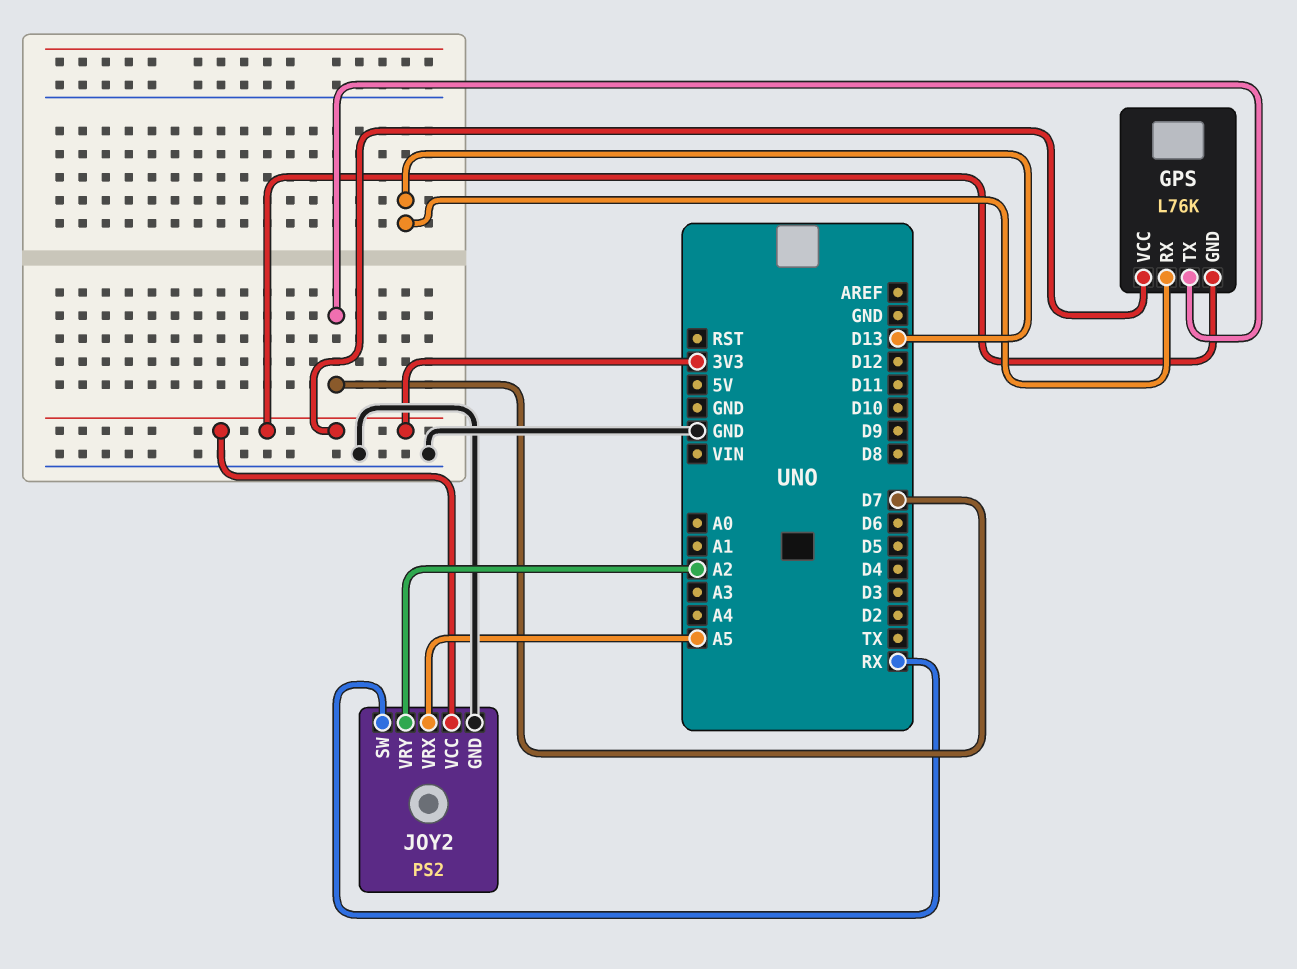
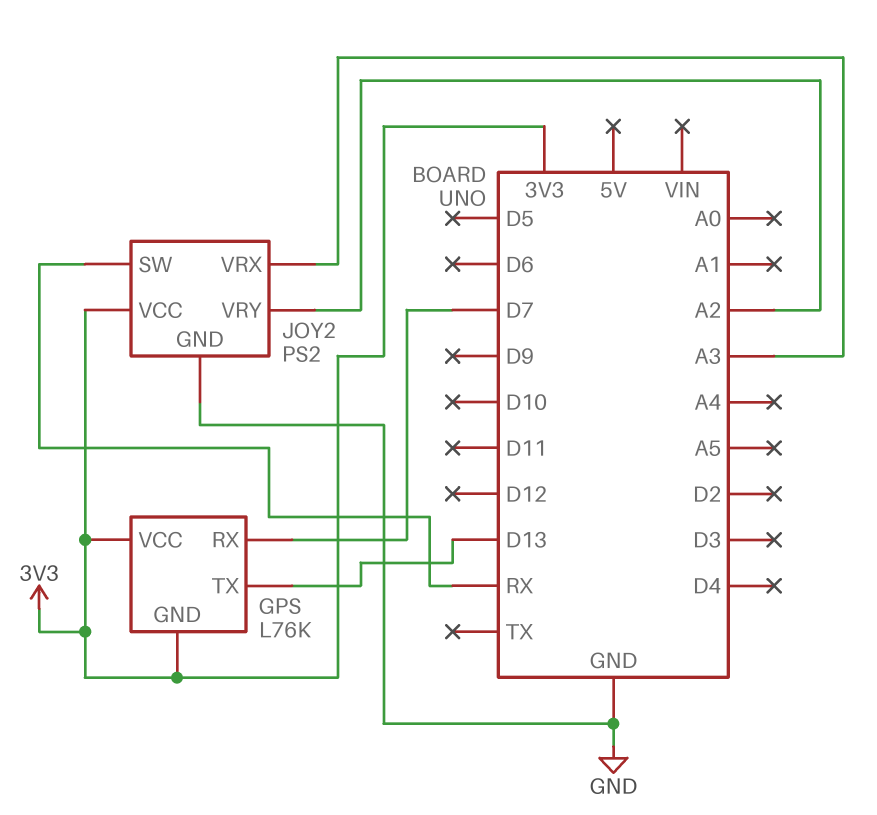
GPS pin RX: D13 -> D7
GPS pin TX: D7 -> D13
JOY2 pin VRX: A5 -> A3

